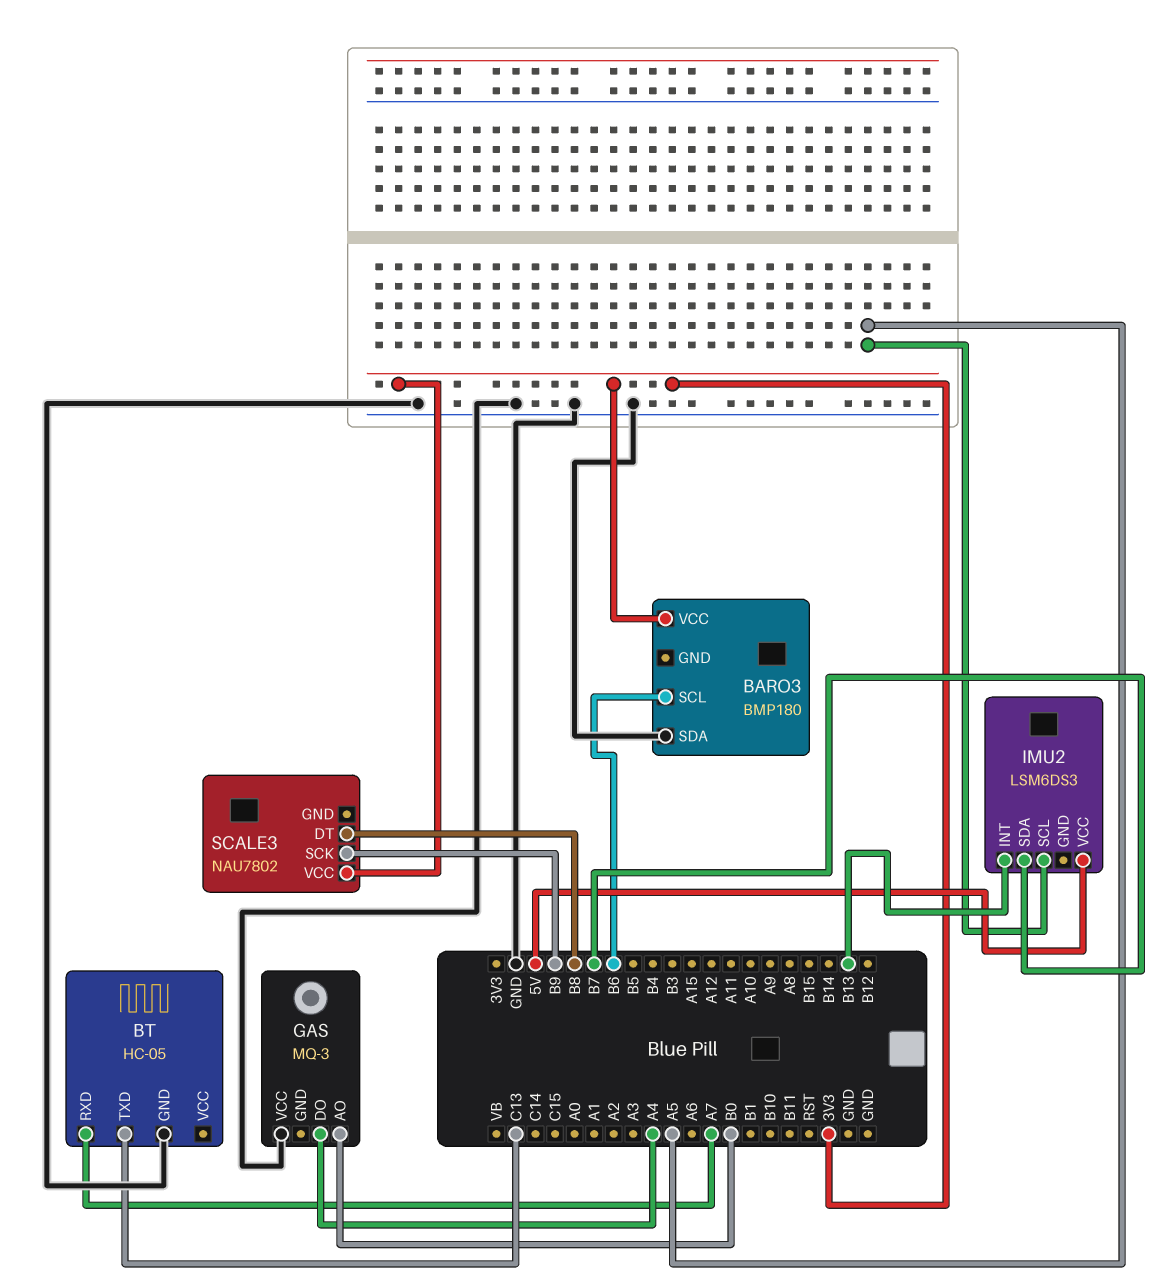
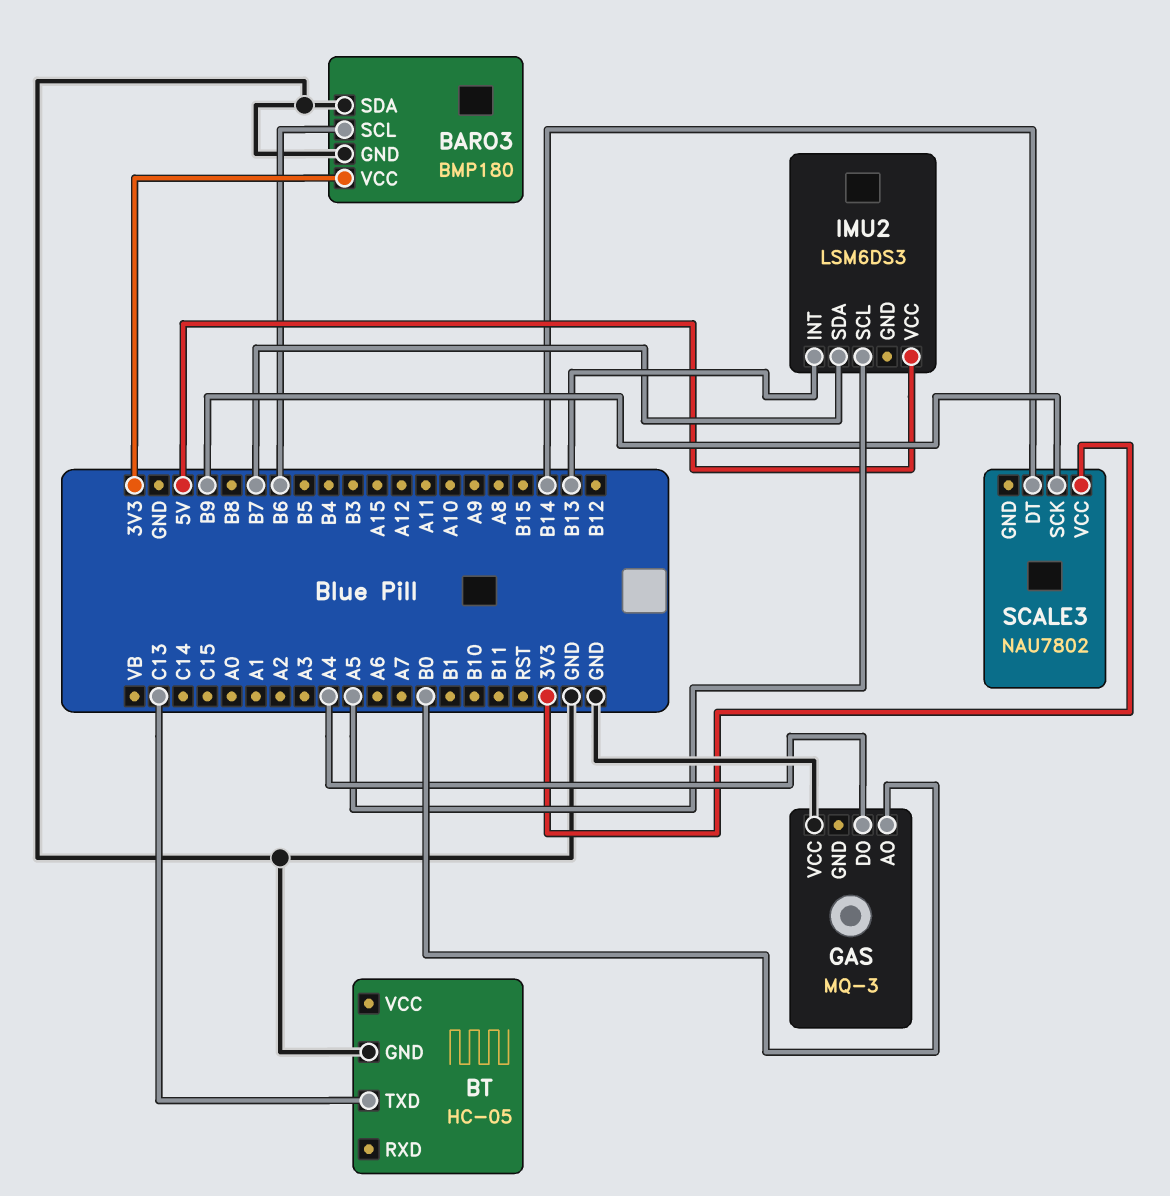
BARO3 pin GND: none -> GND
BT pin RXD: A7 -> none
SCALE3 pin DT: B8 -> B14

